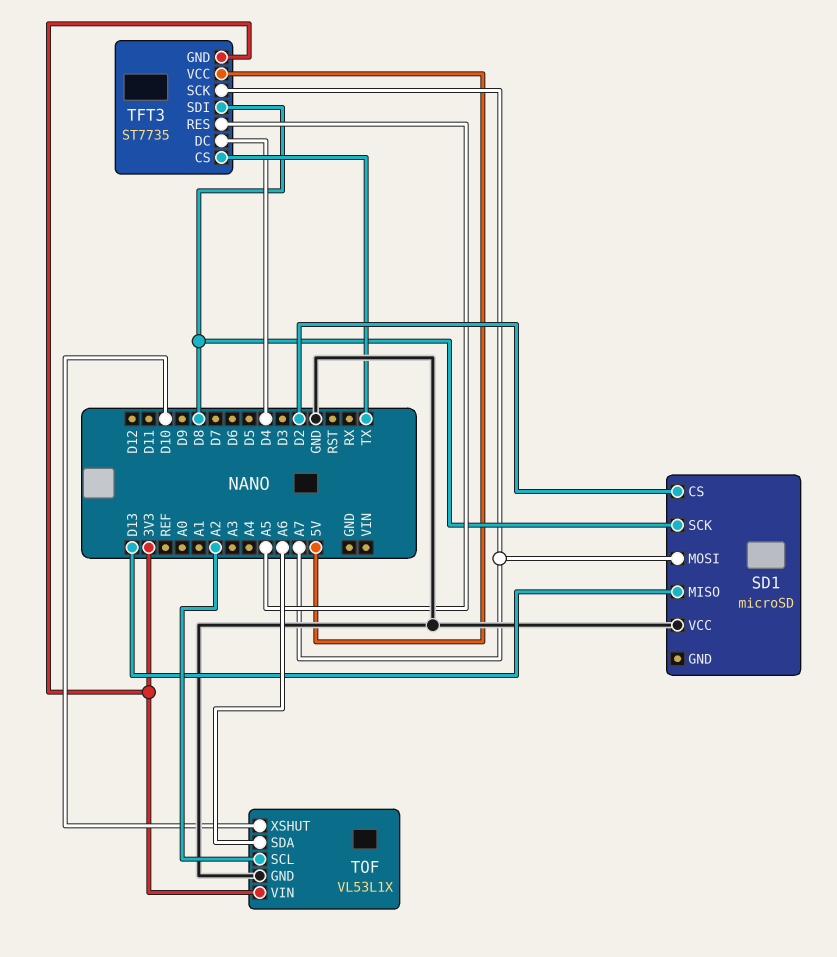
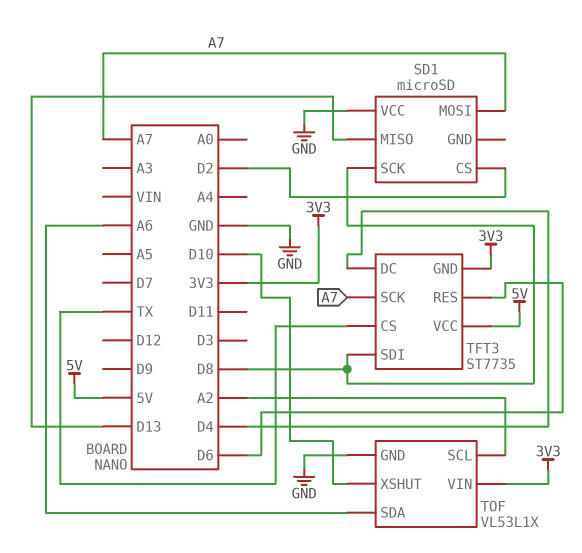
TFT3 pin RES: A5 -> D6

